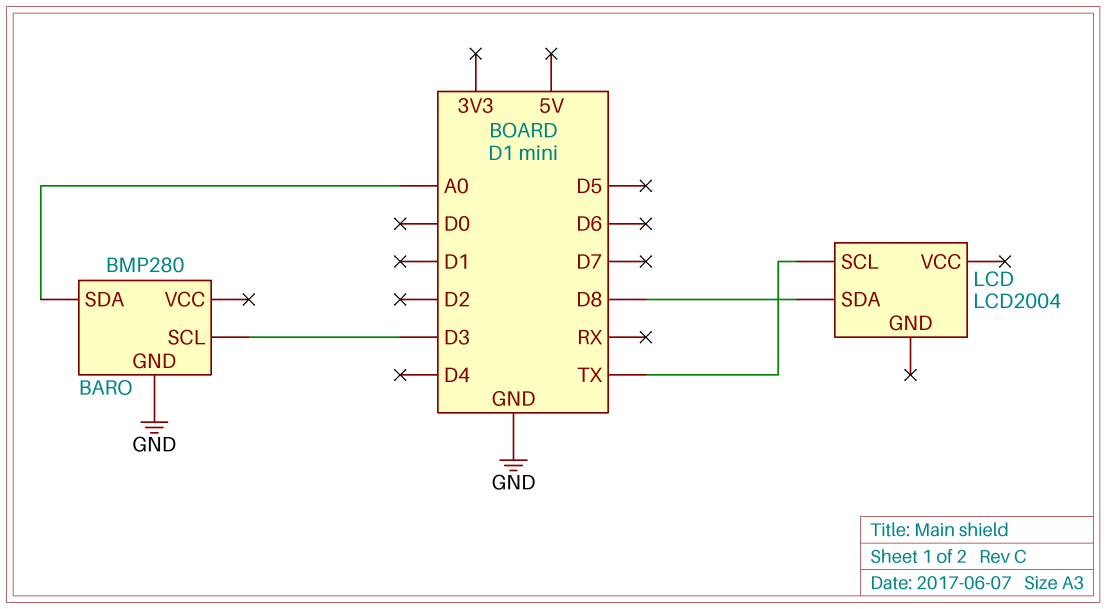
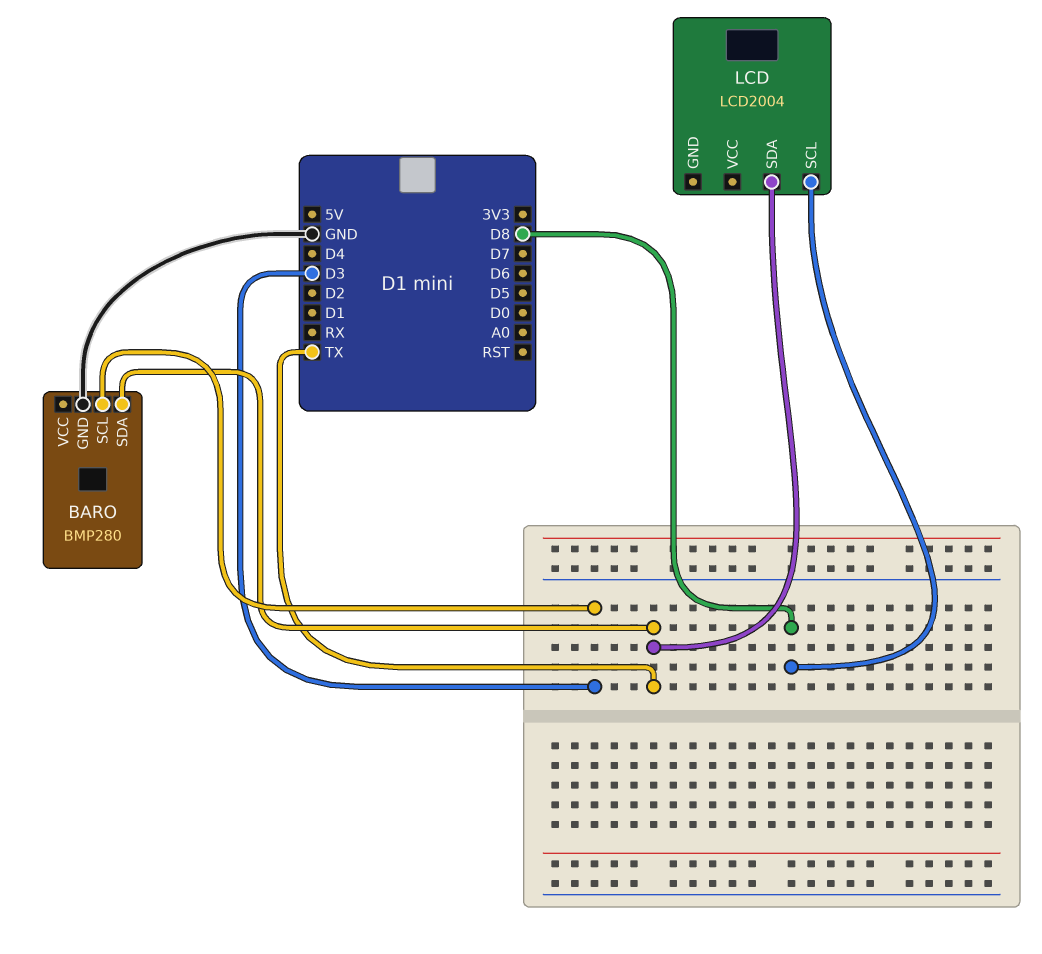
BARO pin SDA: A0 -> TX
LCD pin SCL: TX -> D8
LCD pin SDA: D8 -> TX

